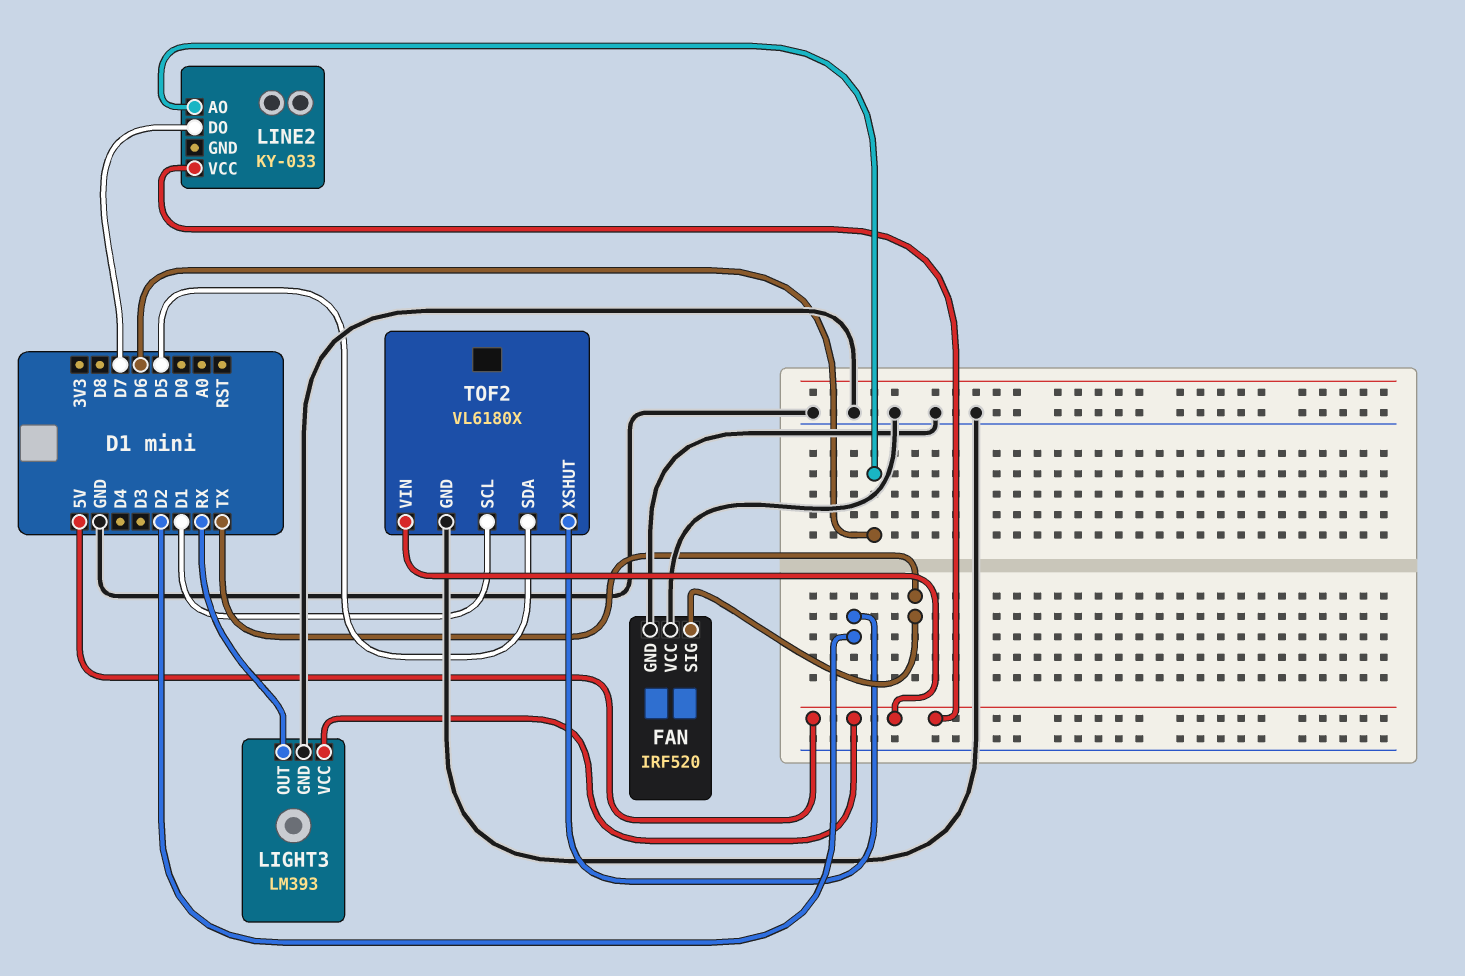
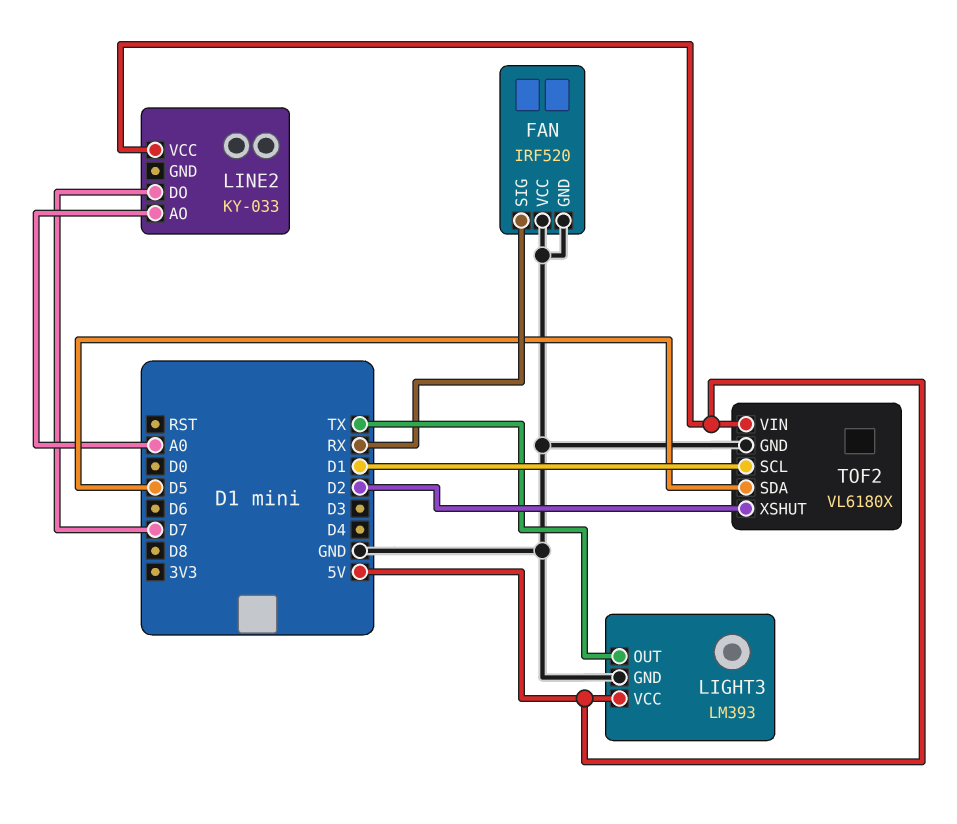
FAN pin SIG: TX -> RX
LIGHT3 pin OUT: RX -> TX
LINE2 pin AO: D6 -> A0

